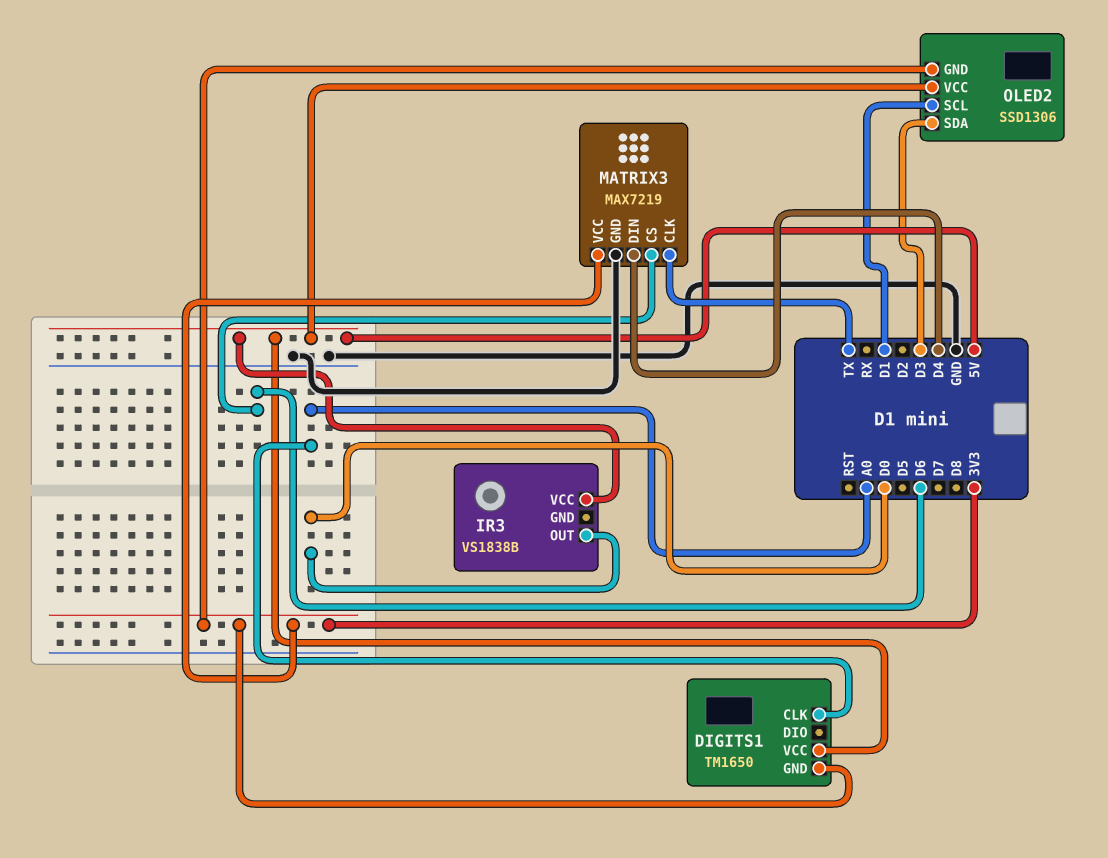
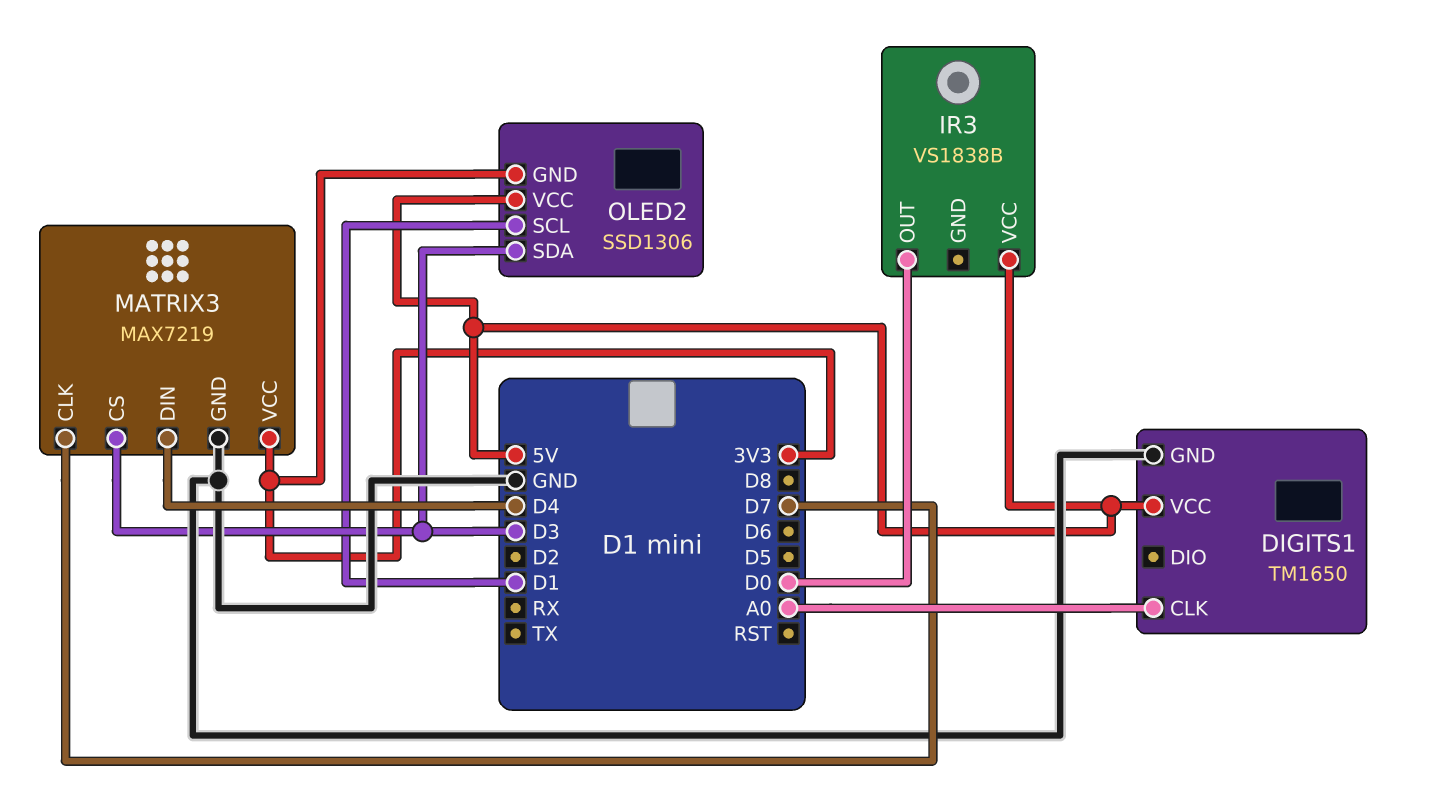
DIGITS1 pin GND: 3V3 -> GND
MATRIX3 pin CLK: TX -> D7
MATRIX3 pin CS: D6 -> D3

